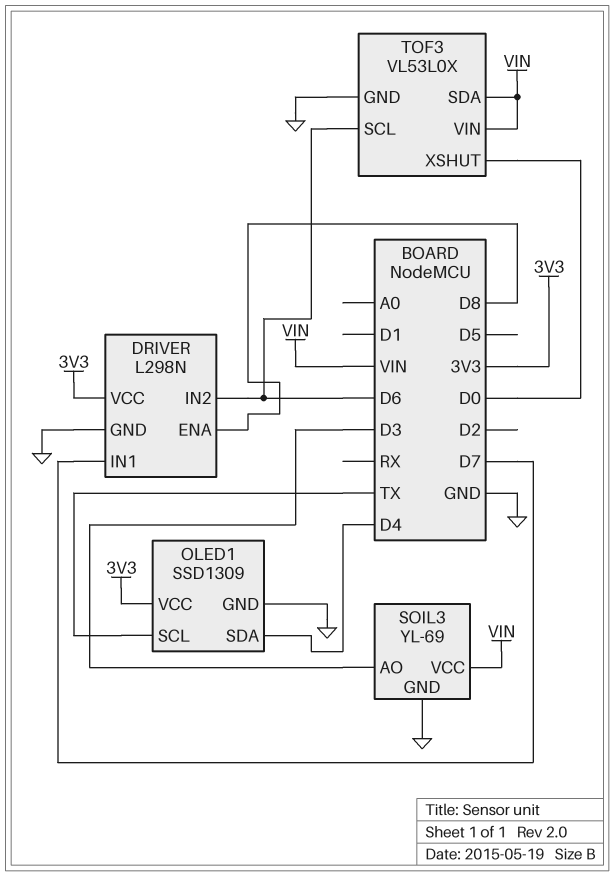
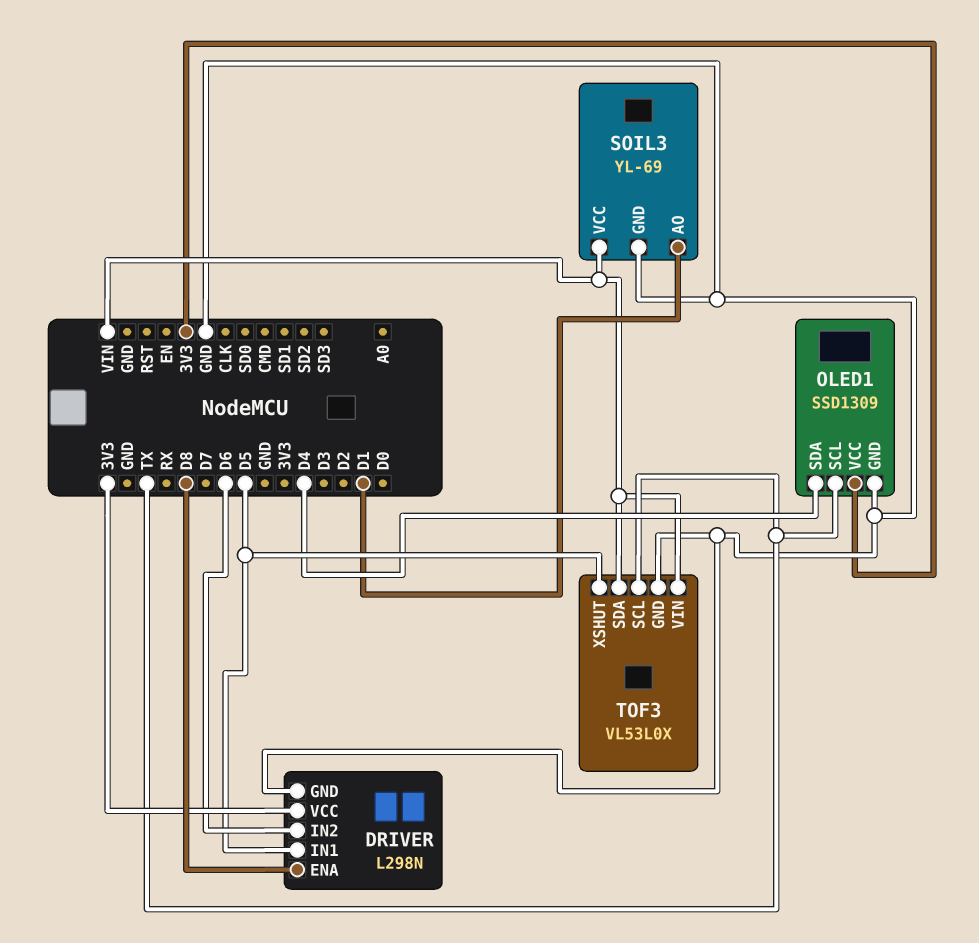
DRIVER pin IN1: D7 -> D5
SOIL3 pin AO: D3 -> D1
TOF3 pin SCL: D6 -> TX
TOF3 pin XSHUT: D0 -> D5

